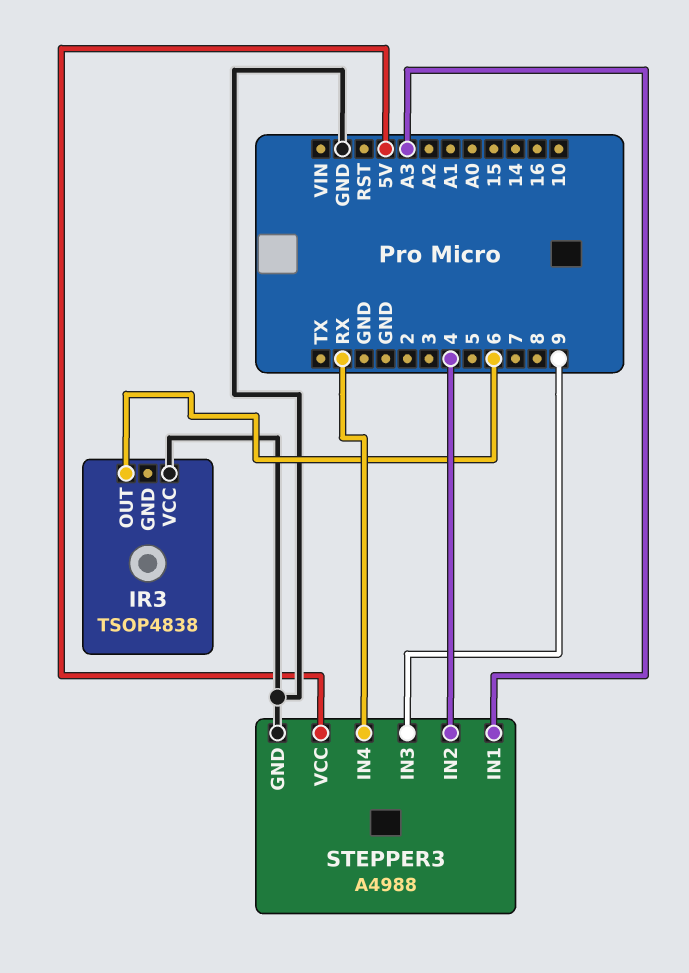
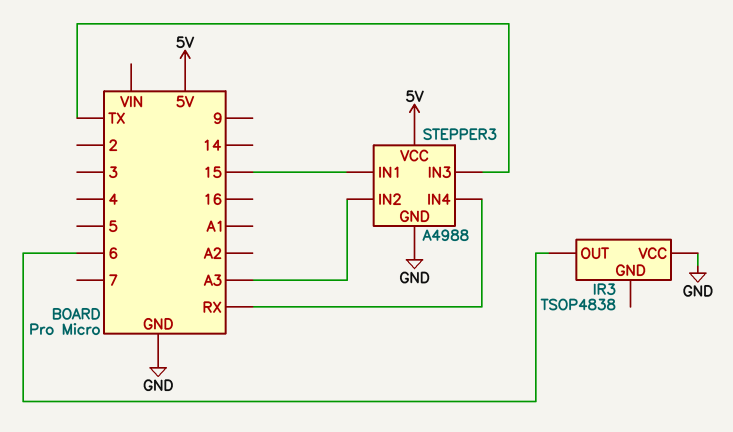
STEPPER3 pin IN1: A3 -> 15
STEPPER3 pin IN2: 4 -> A3
STEPPER3 pin IN3: 9 -> TX

